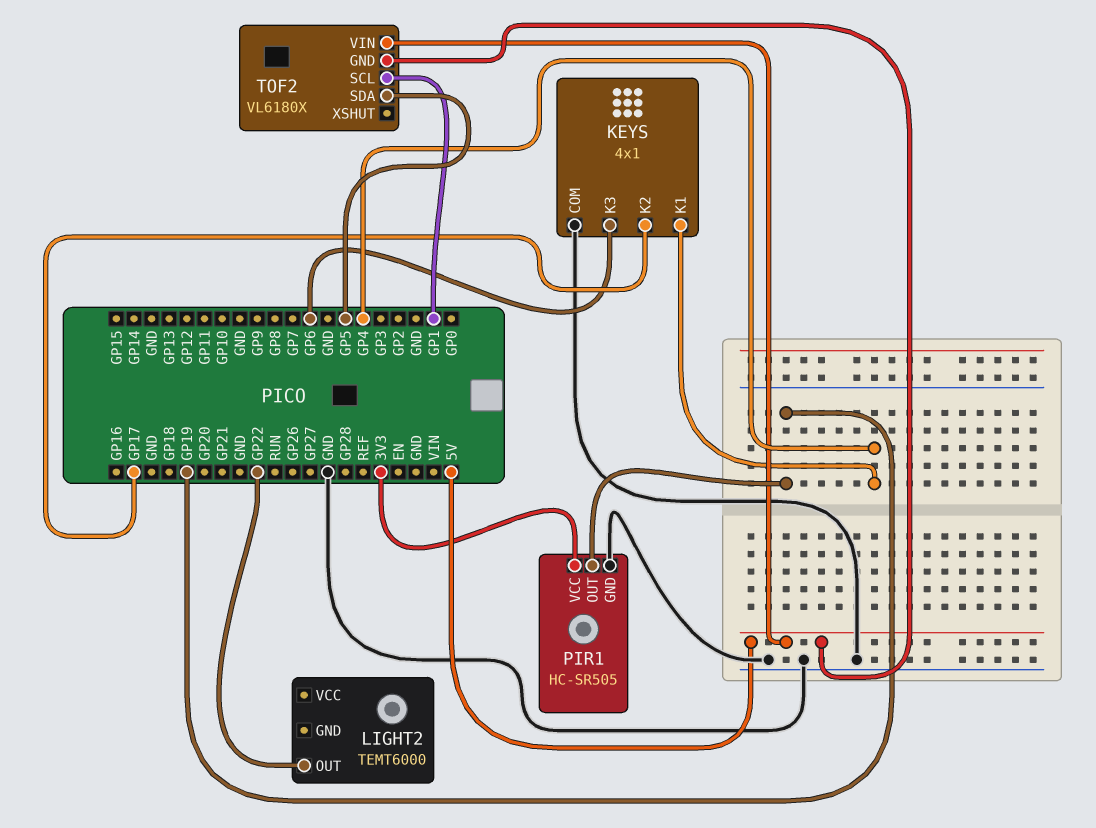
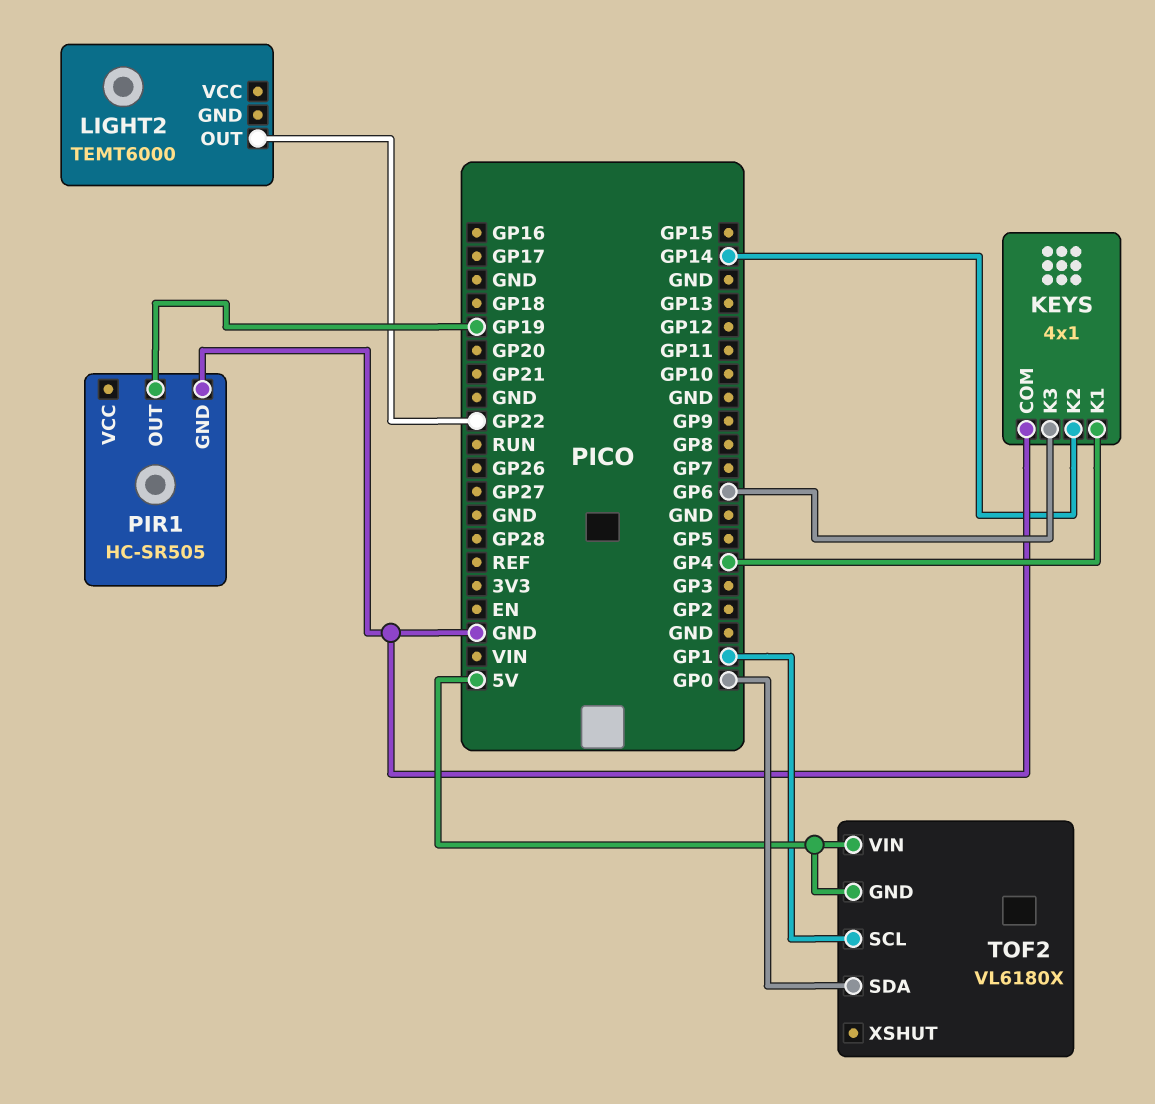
KEYS pin K2: GP17 -> GP14
PIR1 pin VCC: 3V3 -> none
TOF2 pin SDA: GP5 -> GP0

